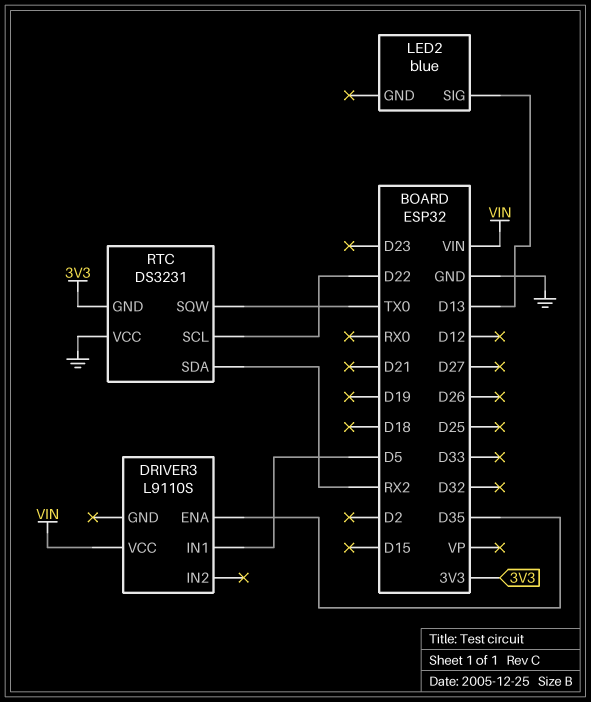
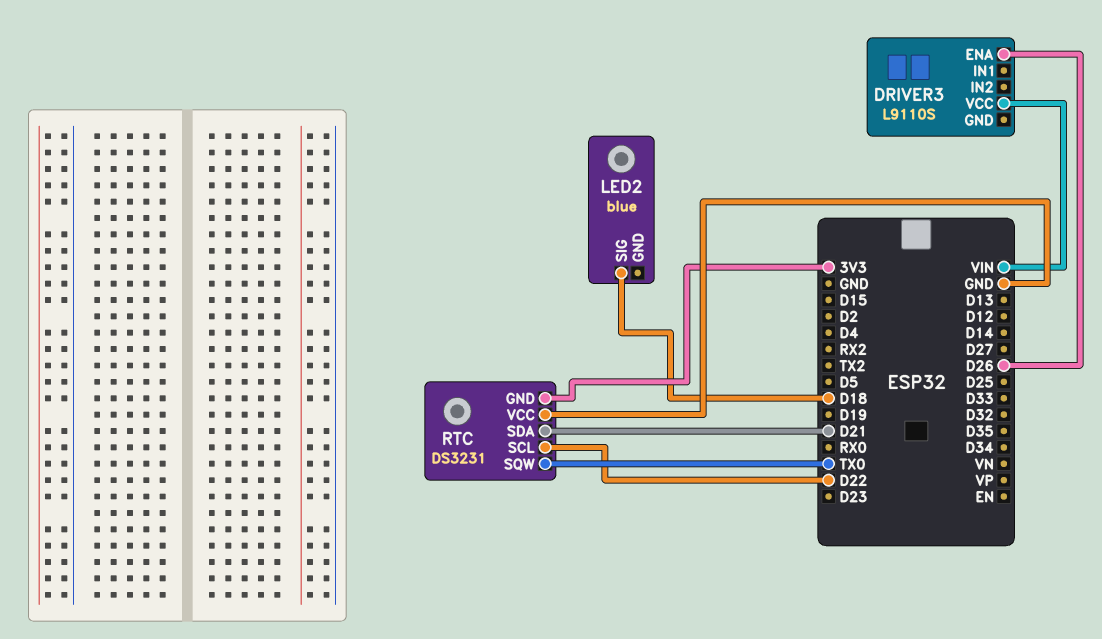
DRIVER3 pin ENA: D35 -> D26
DRIVER3 pin IN1: D5 -> none
LED2 pin SIG: D13 -> D18
RTC pin SDA: RX2 -> D21

